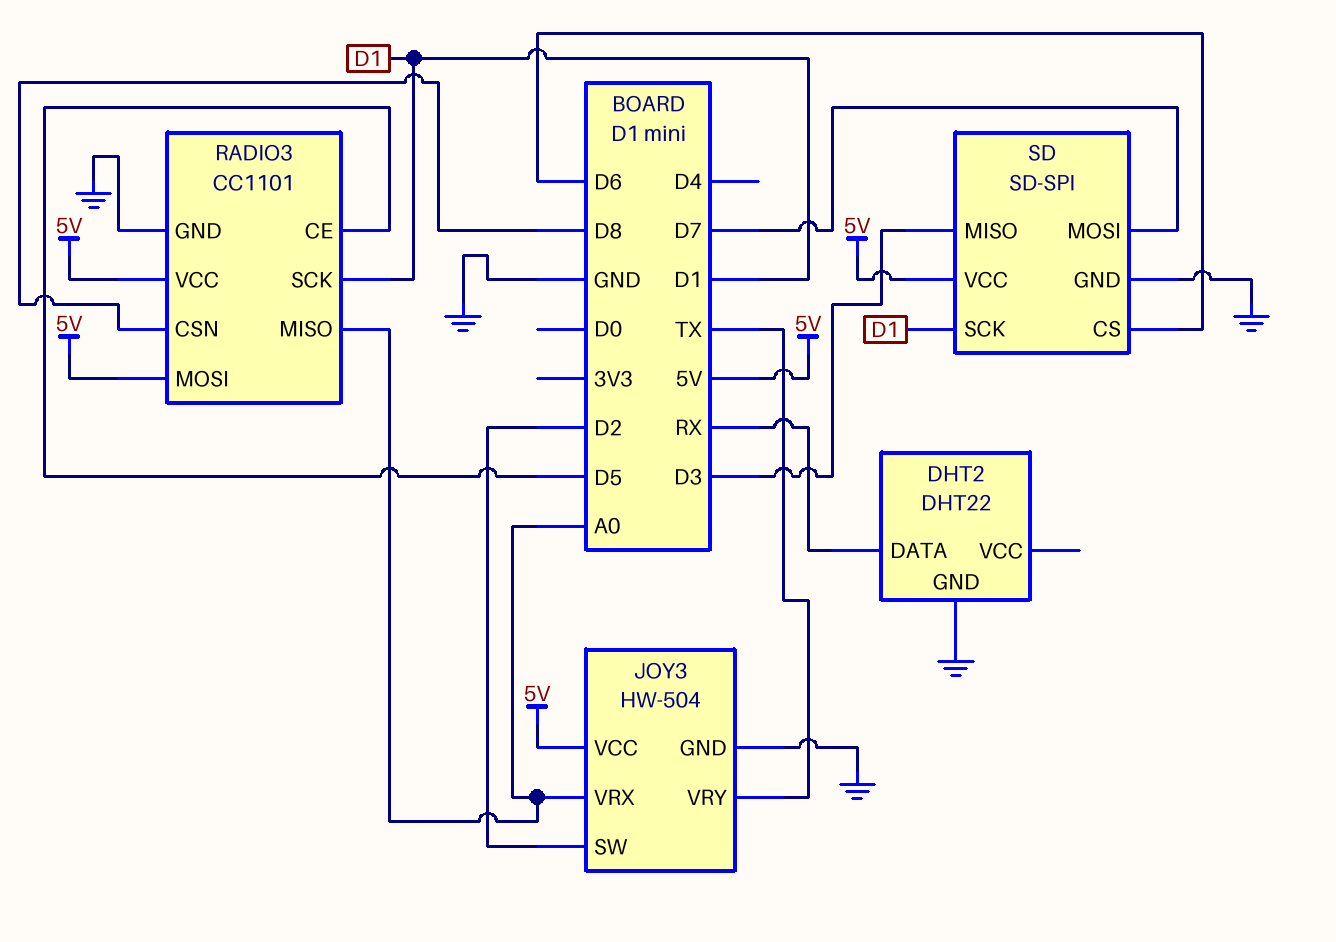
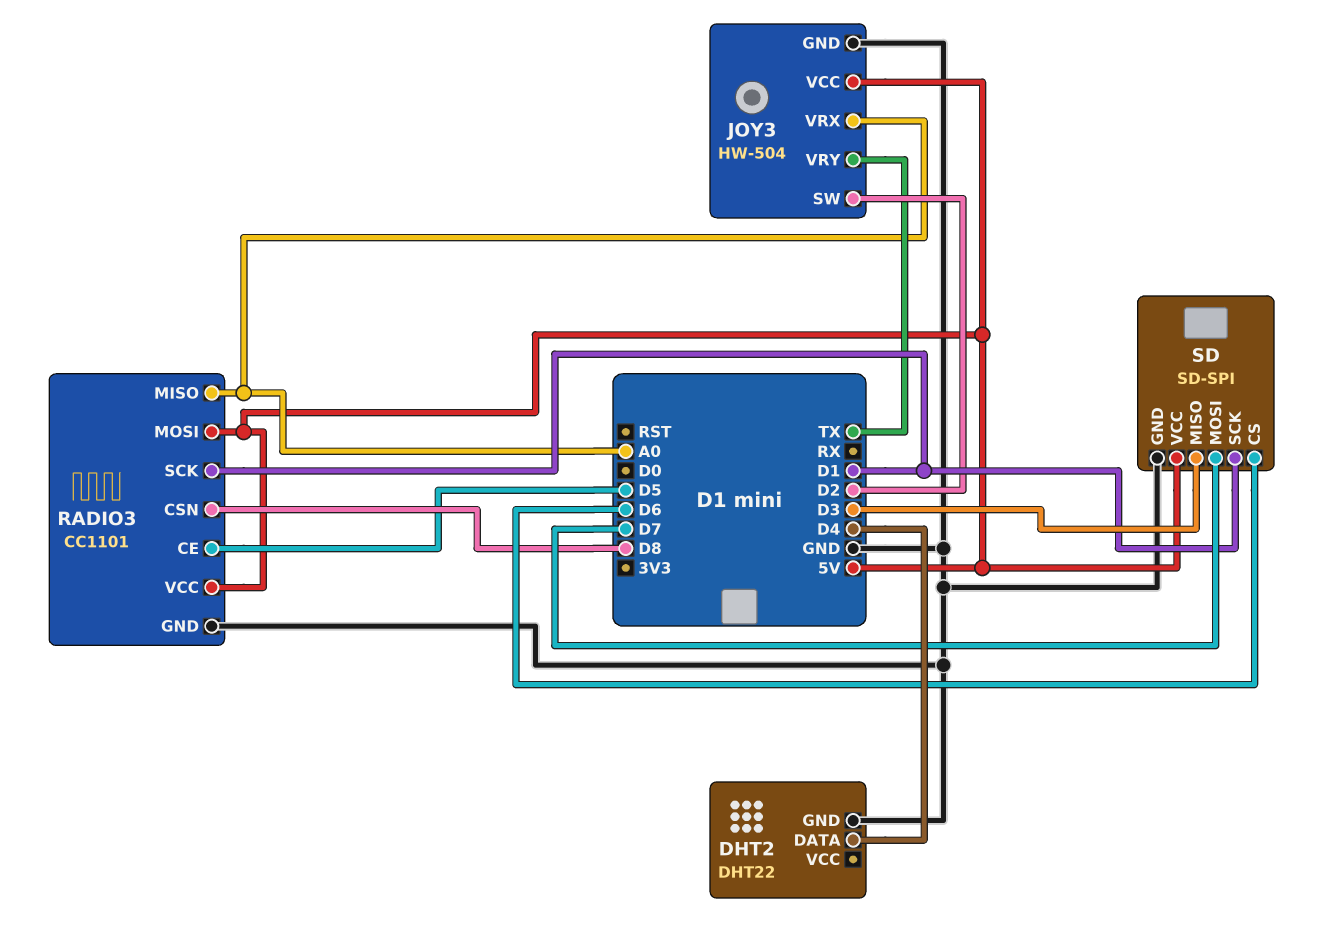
DHT2 pin DATA: RX -> D4

